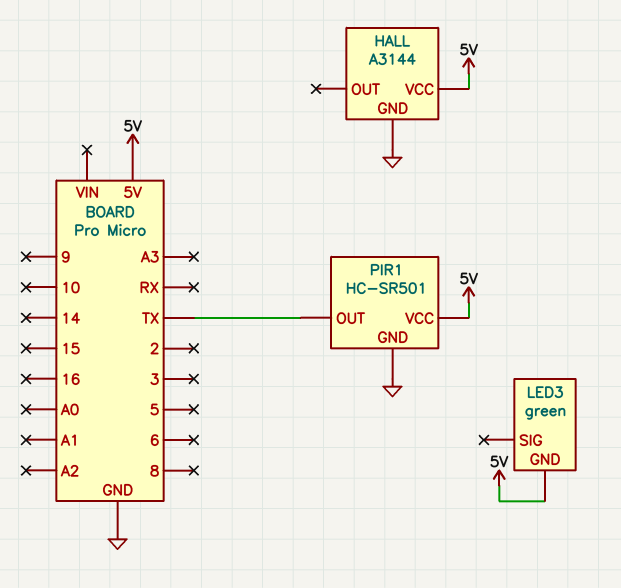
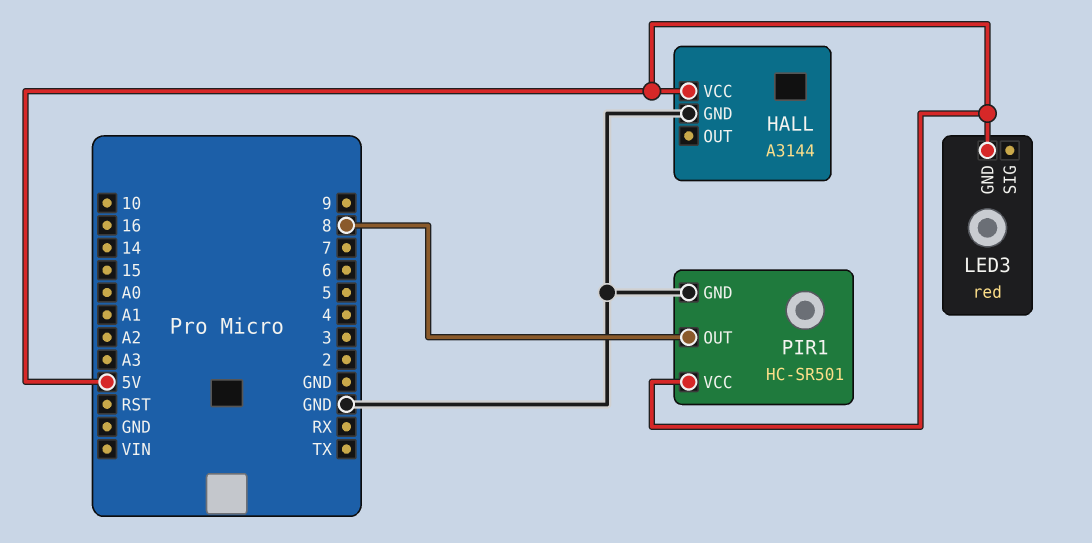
LED3: green -> red
PIR1 pin OUT: TX -> 8

